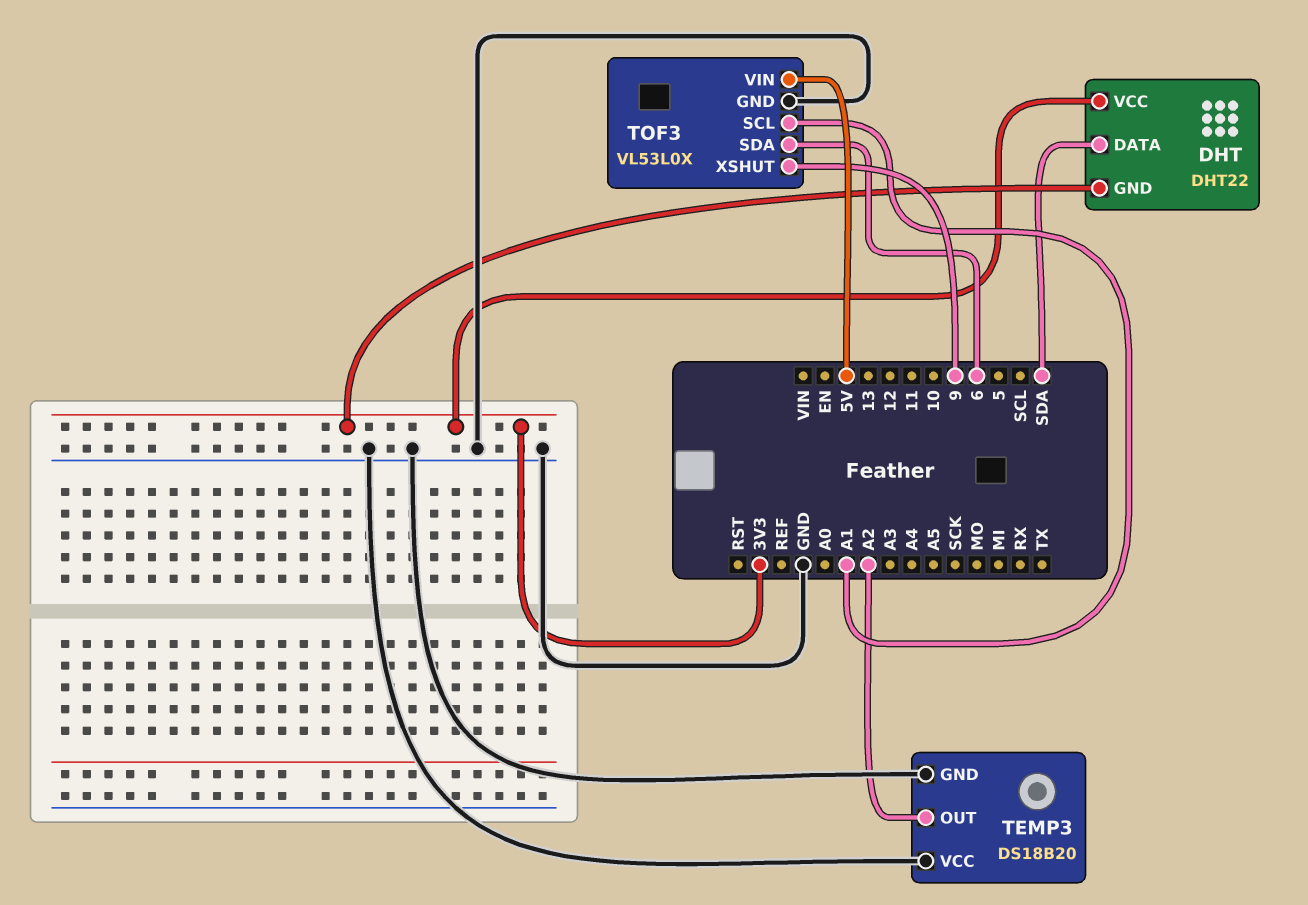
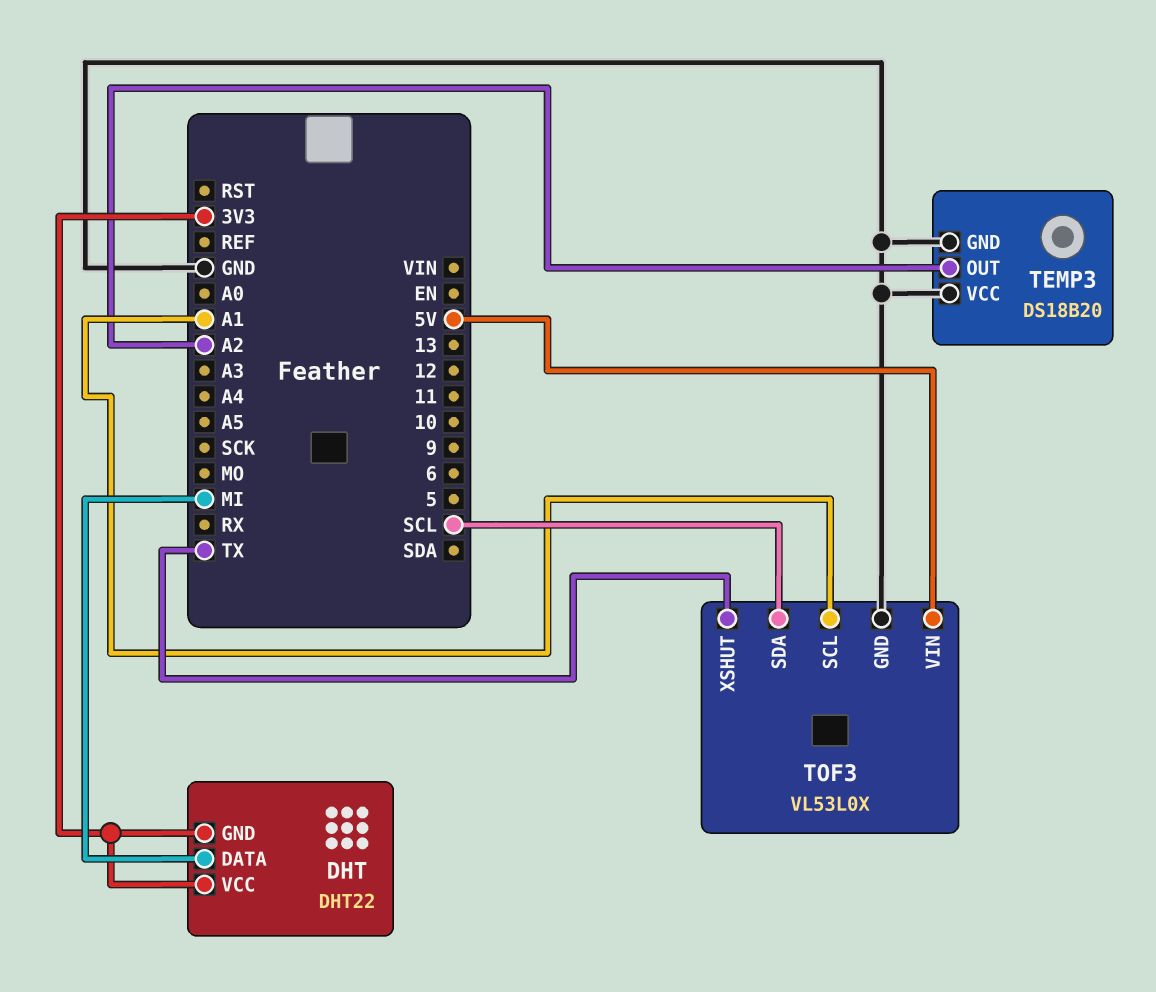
DHT pin DATA: SDA -> MI
TOF3 pin SDA: 6 -> SCL
TOF3 pin XSHUT: 9 -> TX

